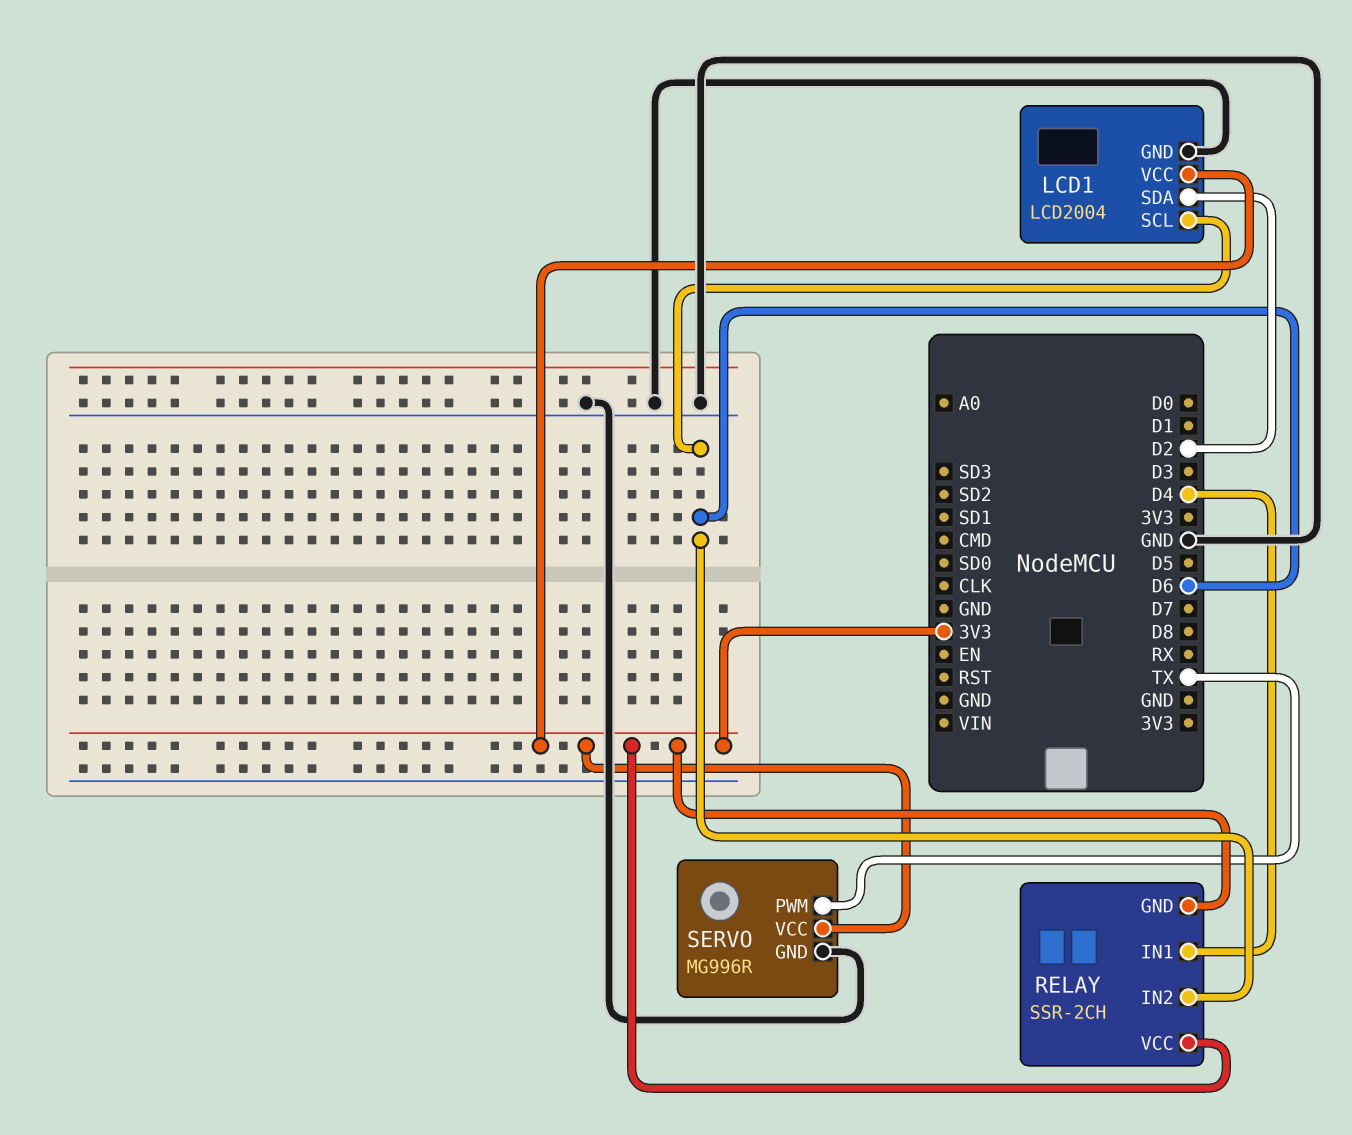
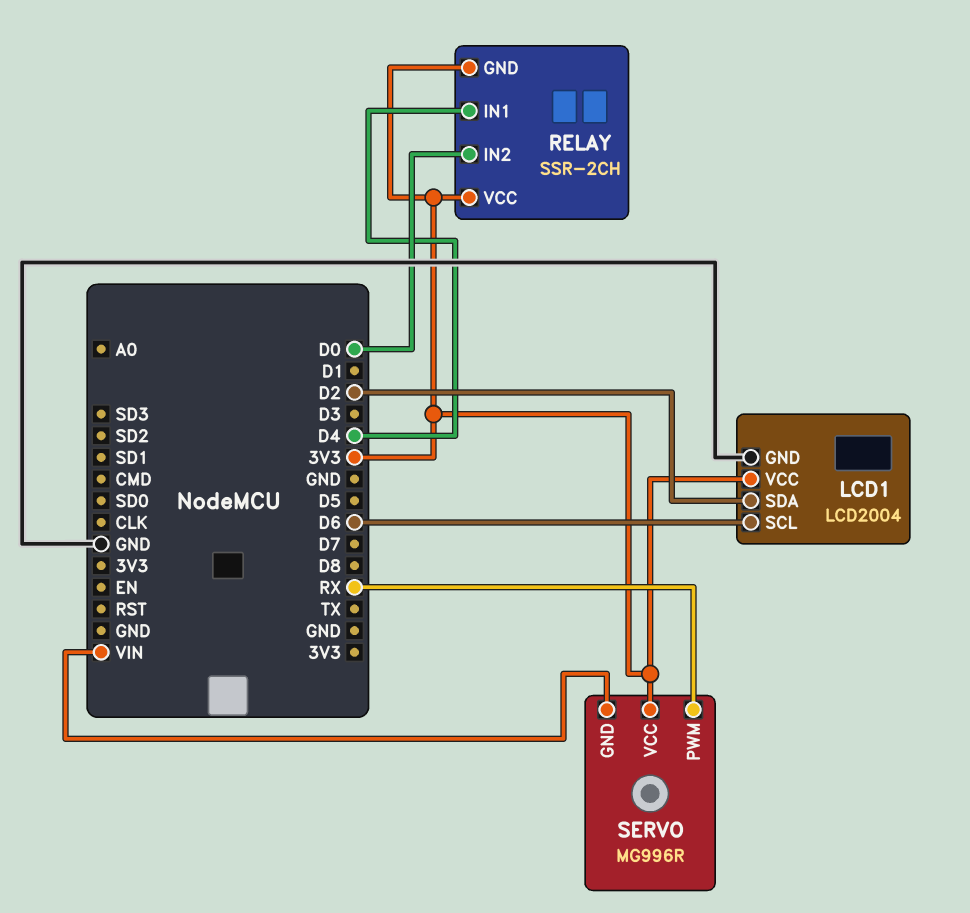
RELAY pin IN2: D6 -> D0
SERVO pin GND: GND -> VIN
SERVO pin PWM: TX -> RX

